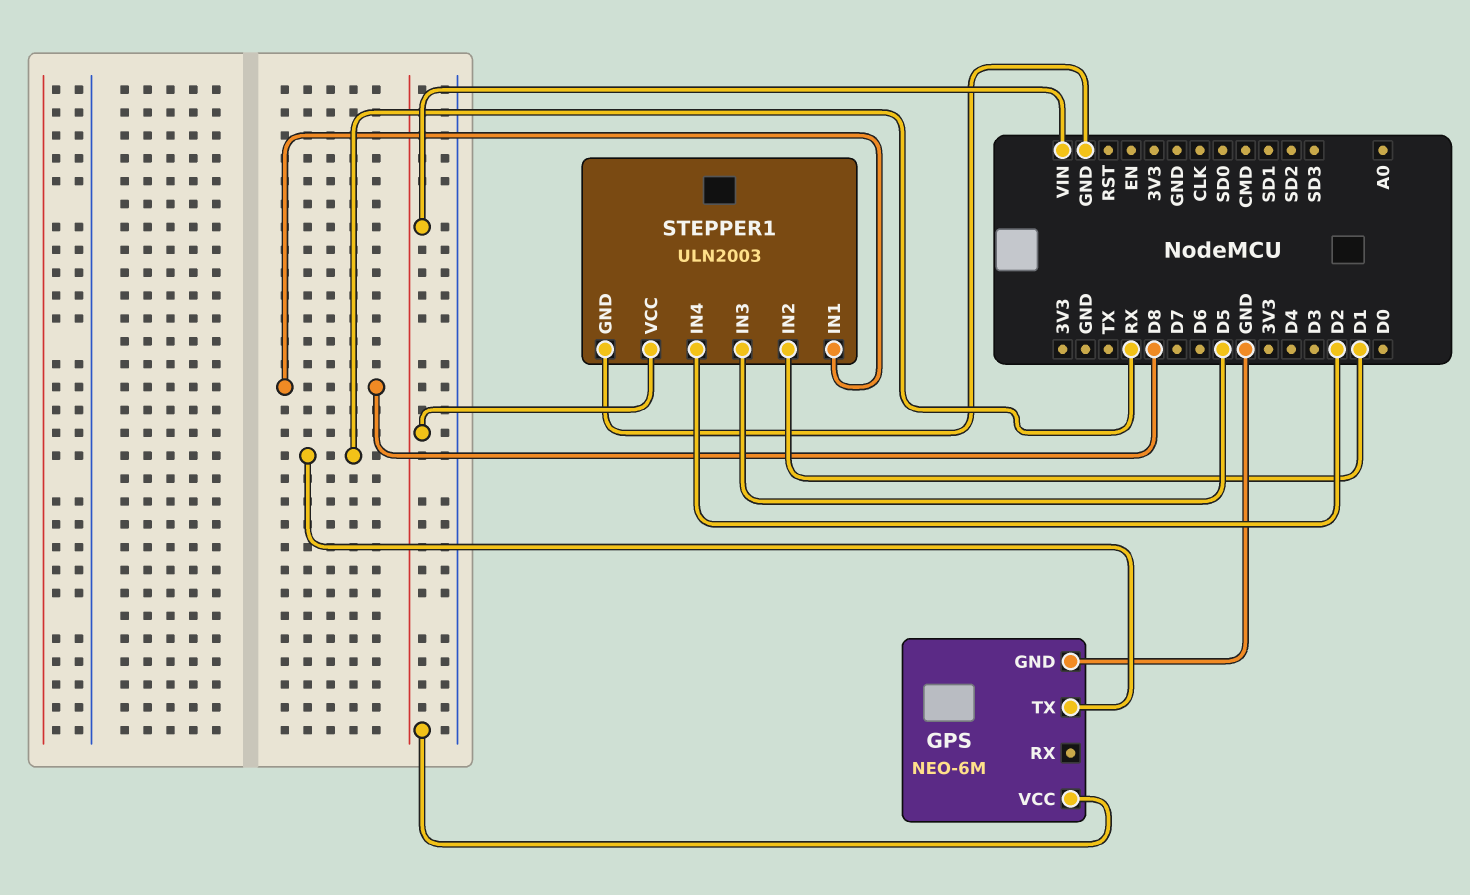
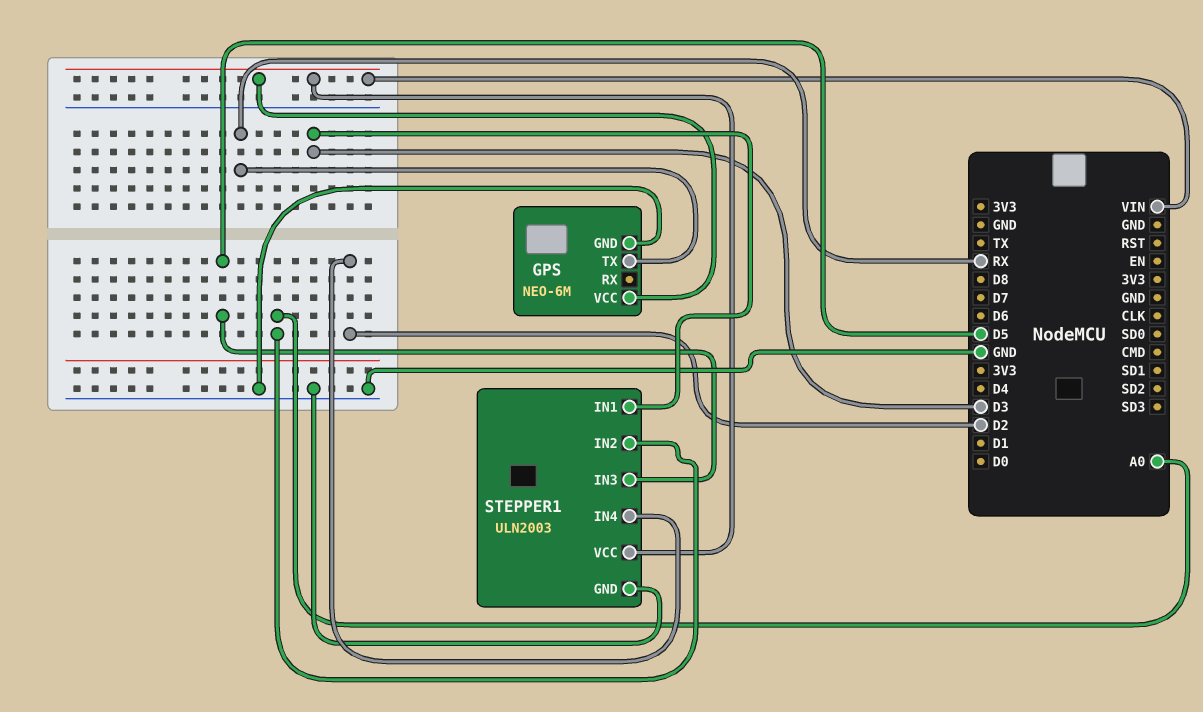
STEPPER1 pin IN1: D8 -> D3
STEPPER1 pin IN2: D1 -> A0

